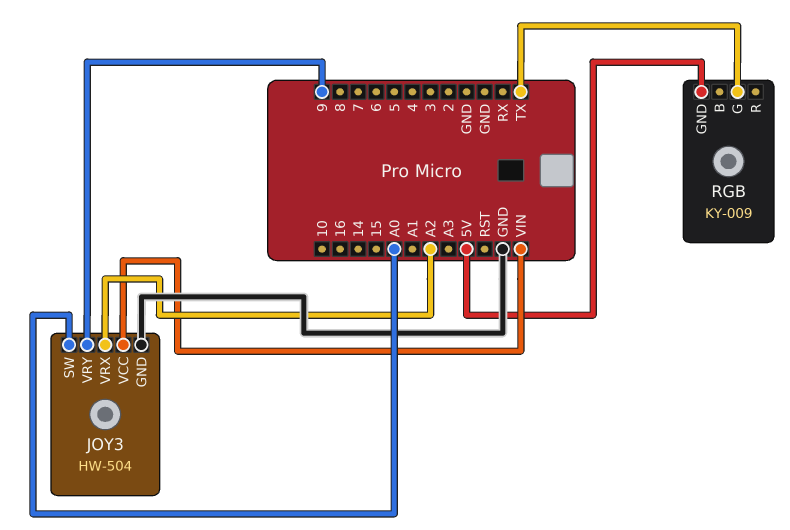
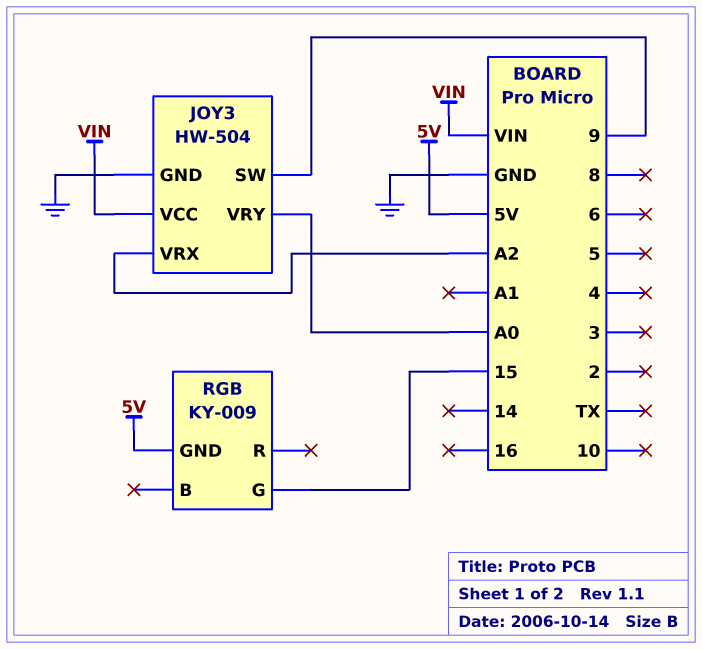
JOY3 pin SW: A0 -> 9
JOY3 pin VRY: 9 -> A0
RGB pin G: TX -> 15

